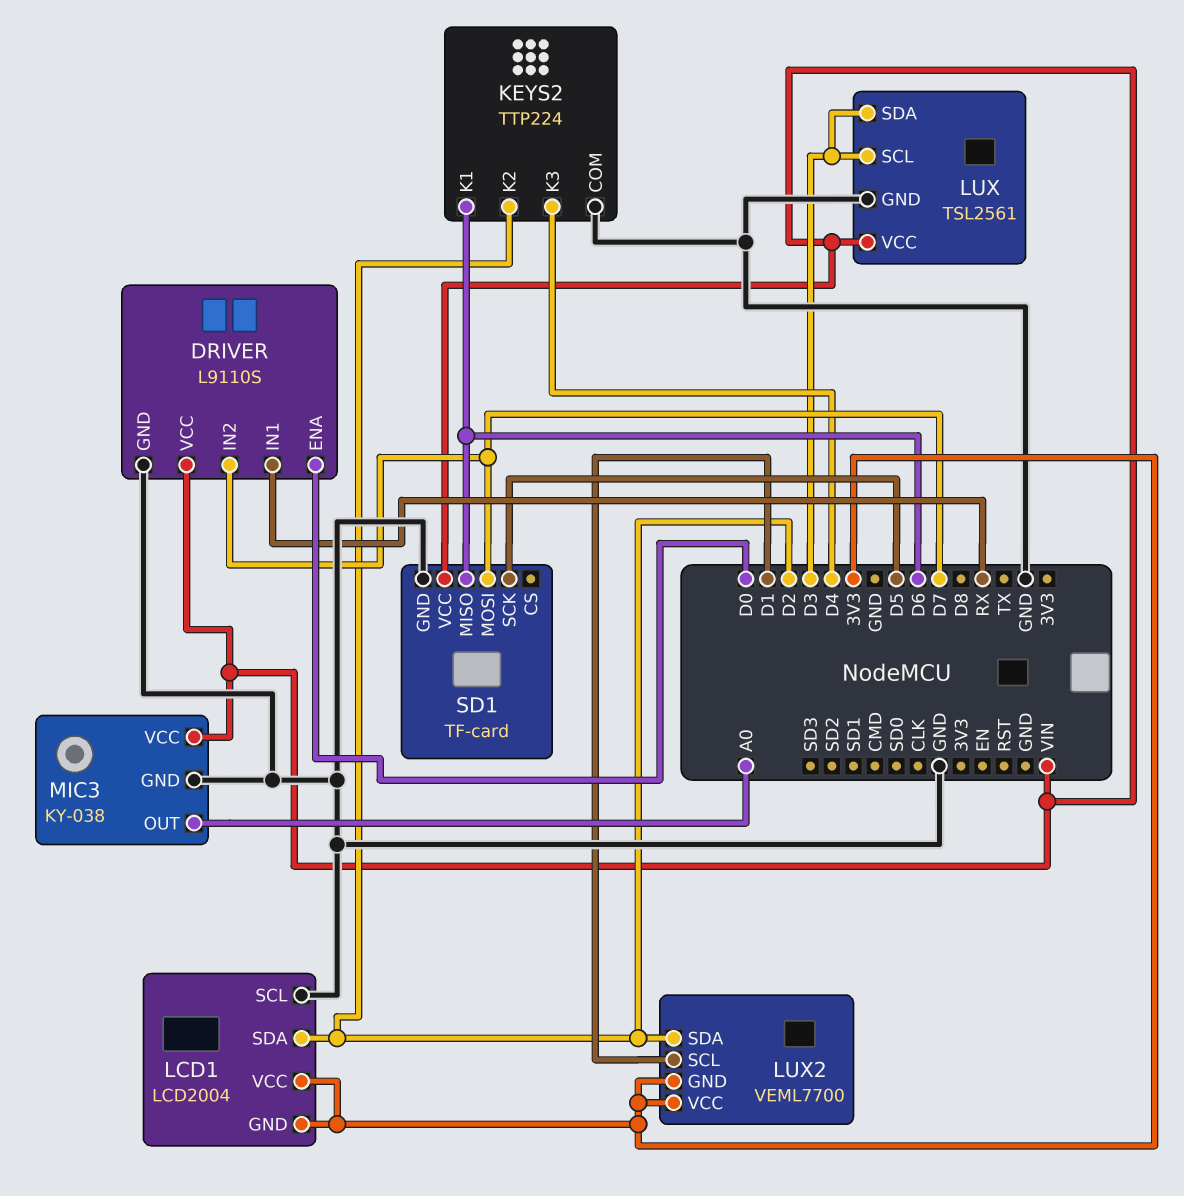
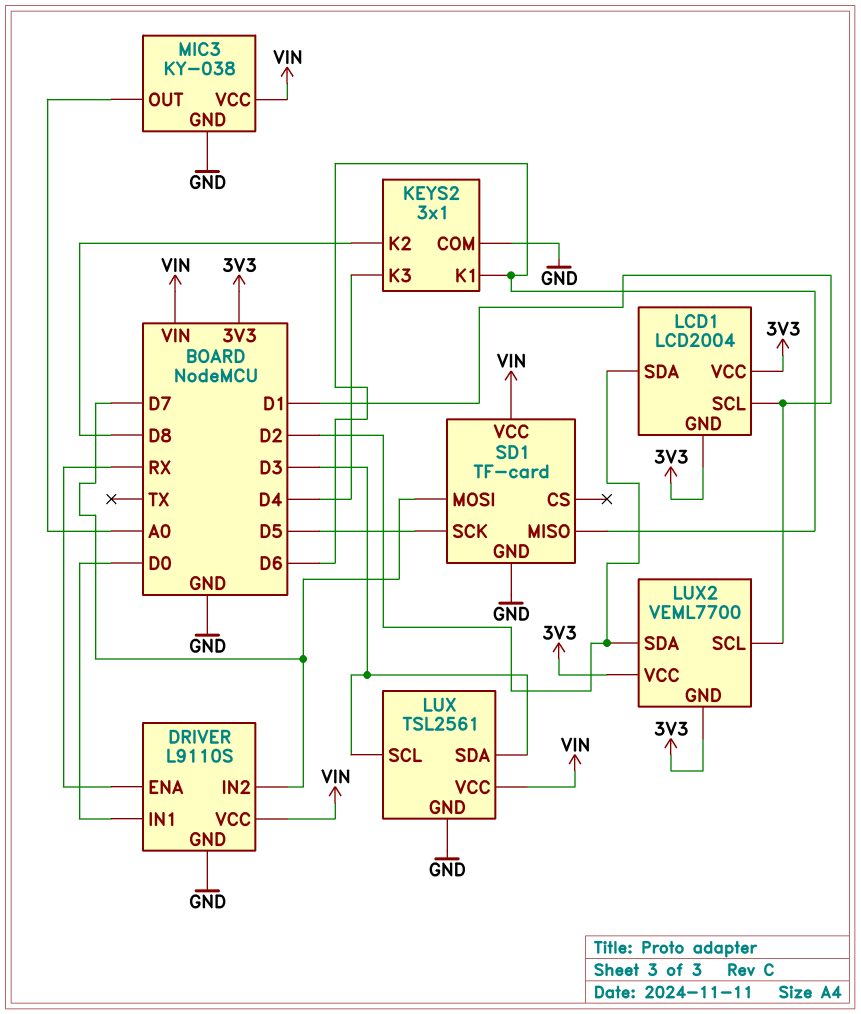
DRIVER pin ENA: D0 -> RX
DRIVER pin IN1: RX -> D0
KEYS2: TTP224 -> 3x1
KEYS2 pin K2: D2 -> D8
LCD1 pin SCL: GND -> D1

